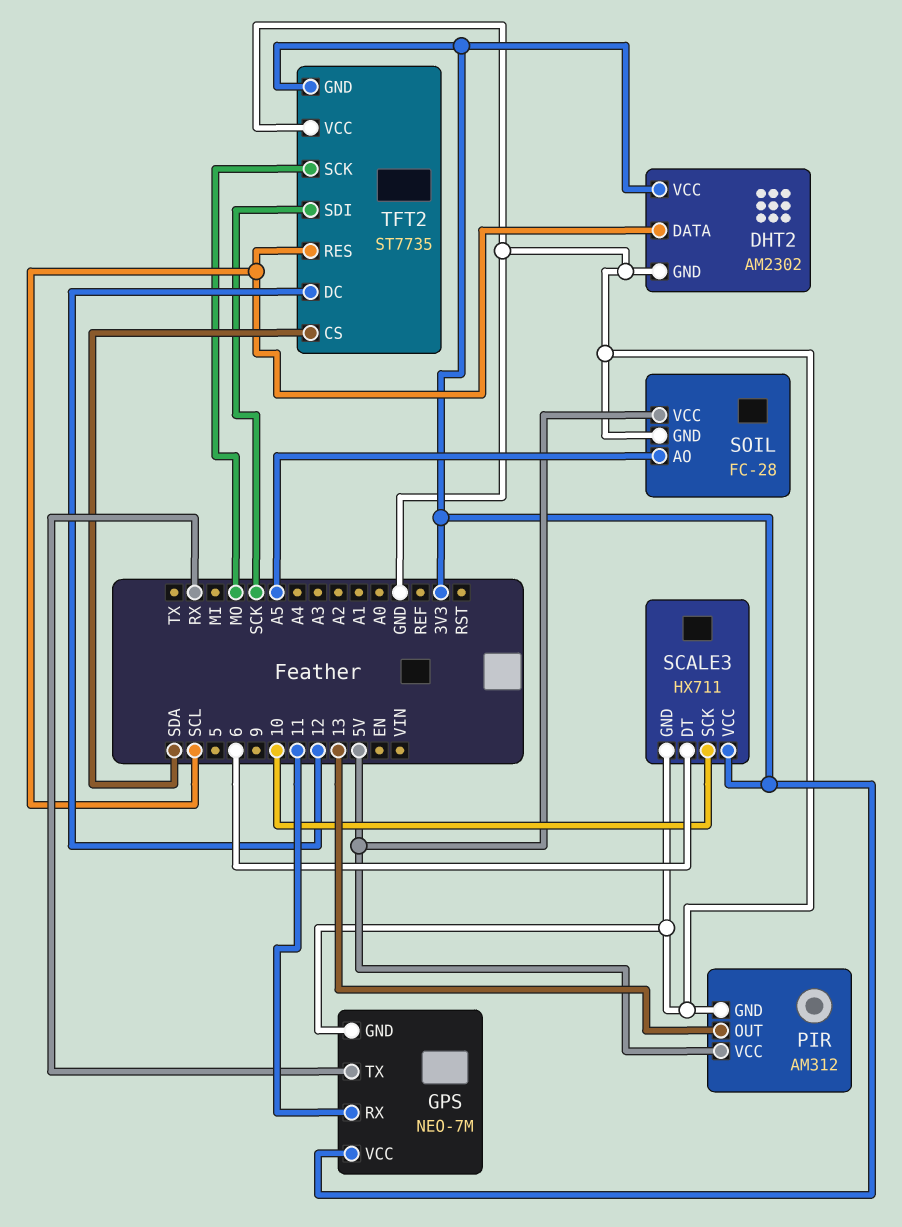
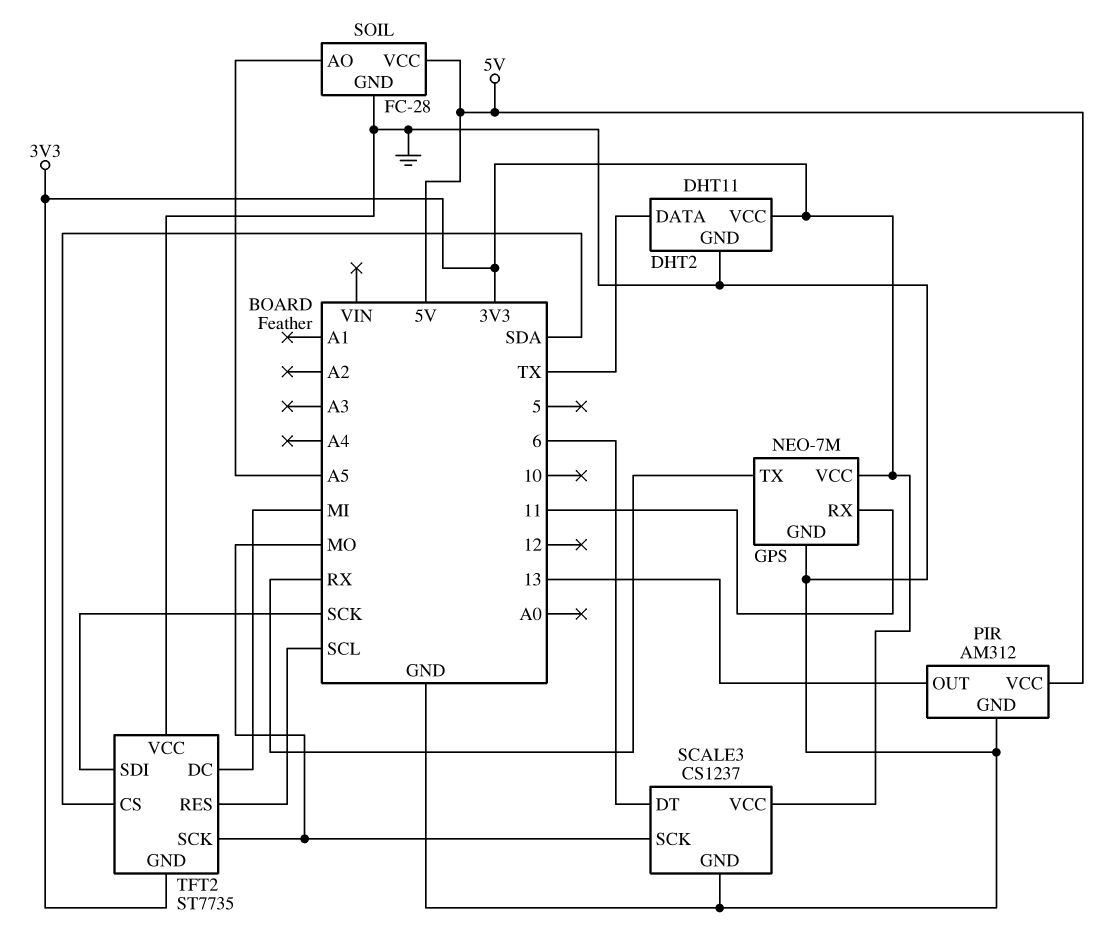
DHT2: AM2302 -> DHT11
DHT2 pin DATA: SCL -> TX
SCALE3: HX711 -> CS1237
SCALE3 pin SCK: 10 -> MO
TFT2 pin DC: 12 -> MI

